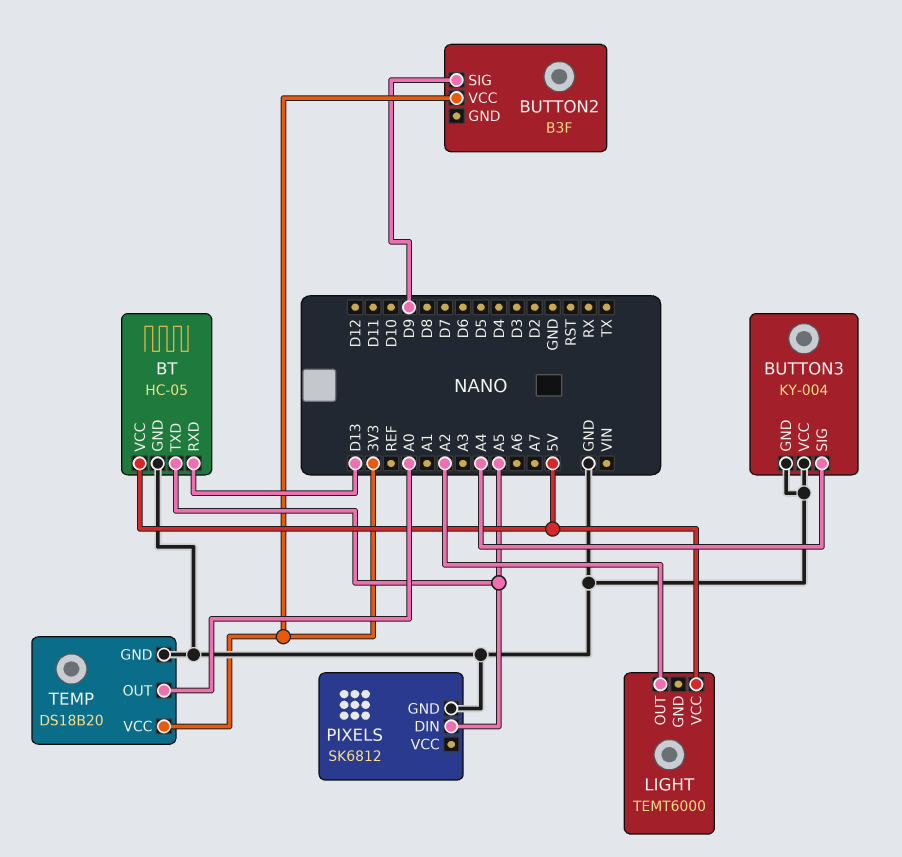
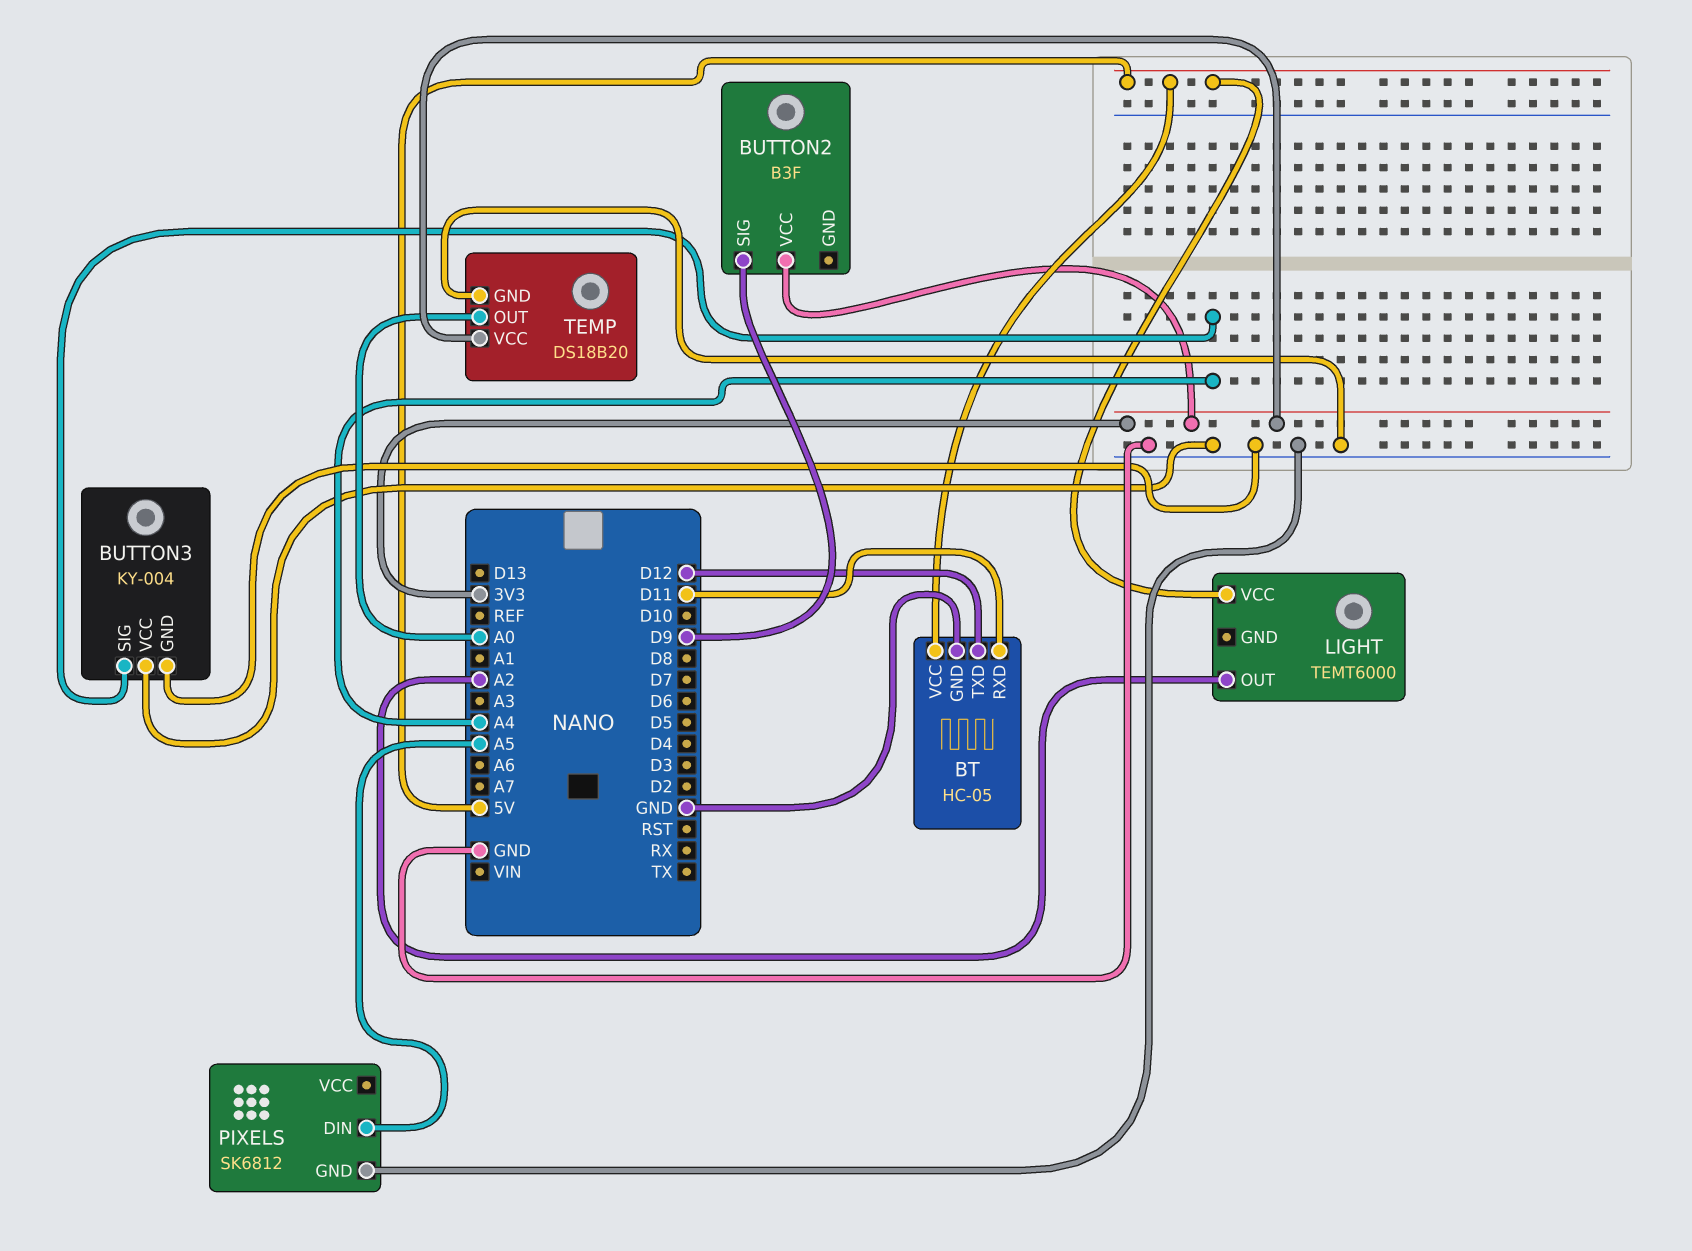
BT pin RXD: D13 -> D11
BT pin TXD: A5 -> D12

